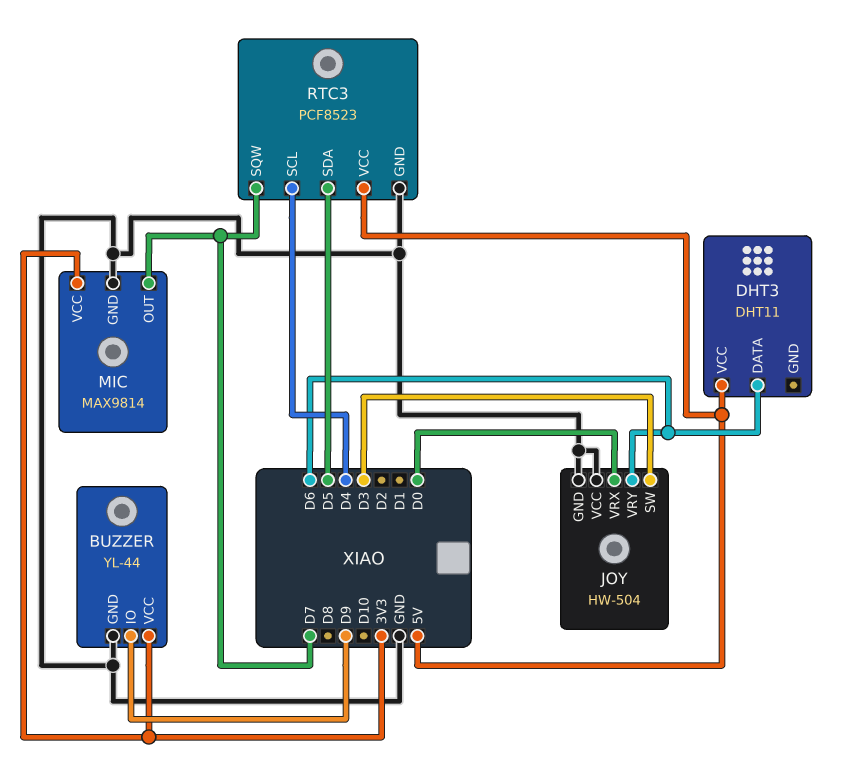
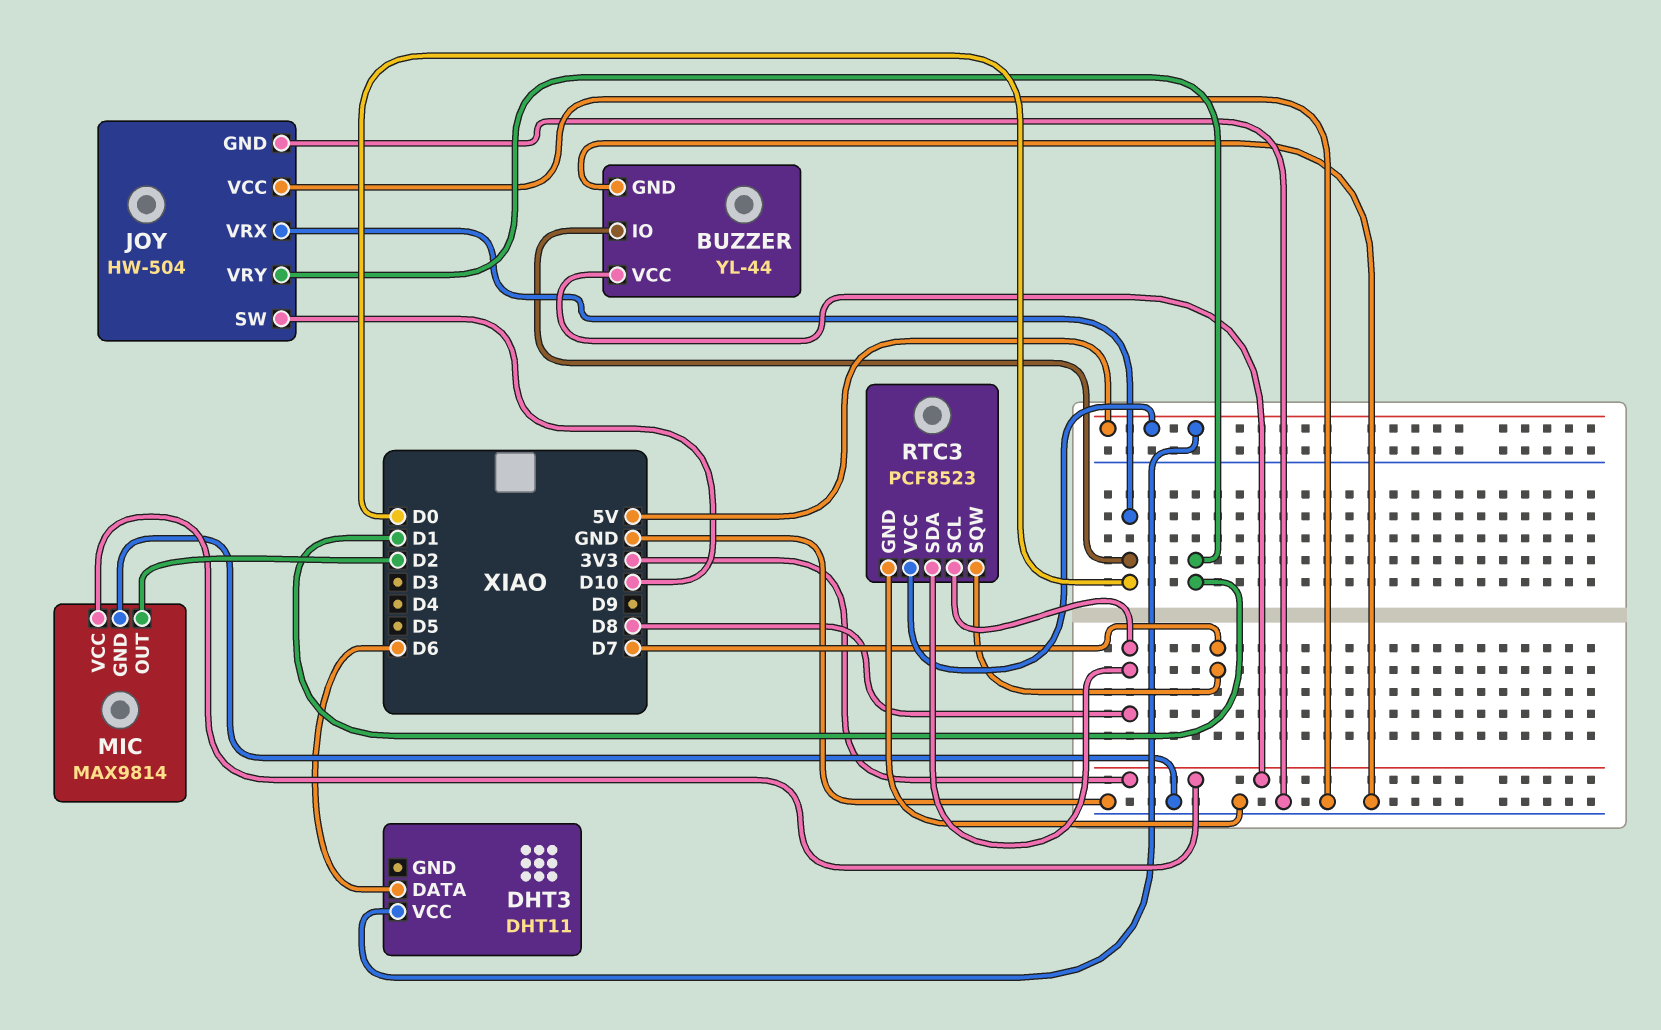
BUZZER pin IO: D9 -> D0
JOY pin SW: D3 -> D10
JOY pin VRY: D6 -> D1
MIC pin OUT: D7 -> D2
RTC3 pin SCL: D4 -> D8
RTC3 pin SDA: D5 -> D8

